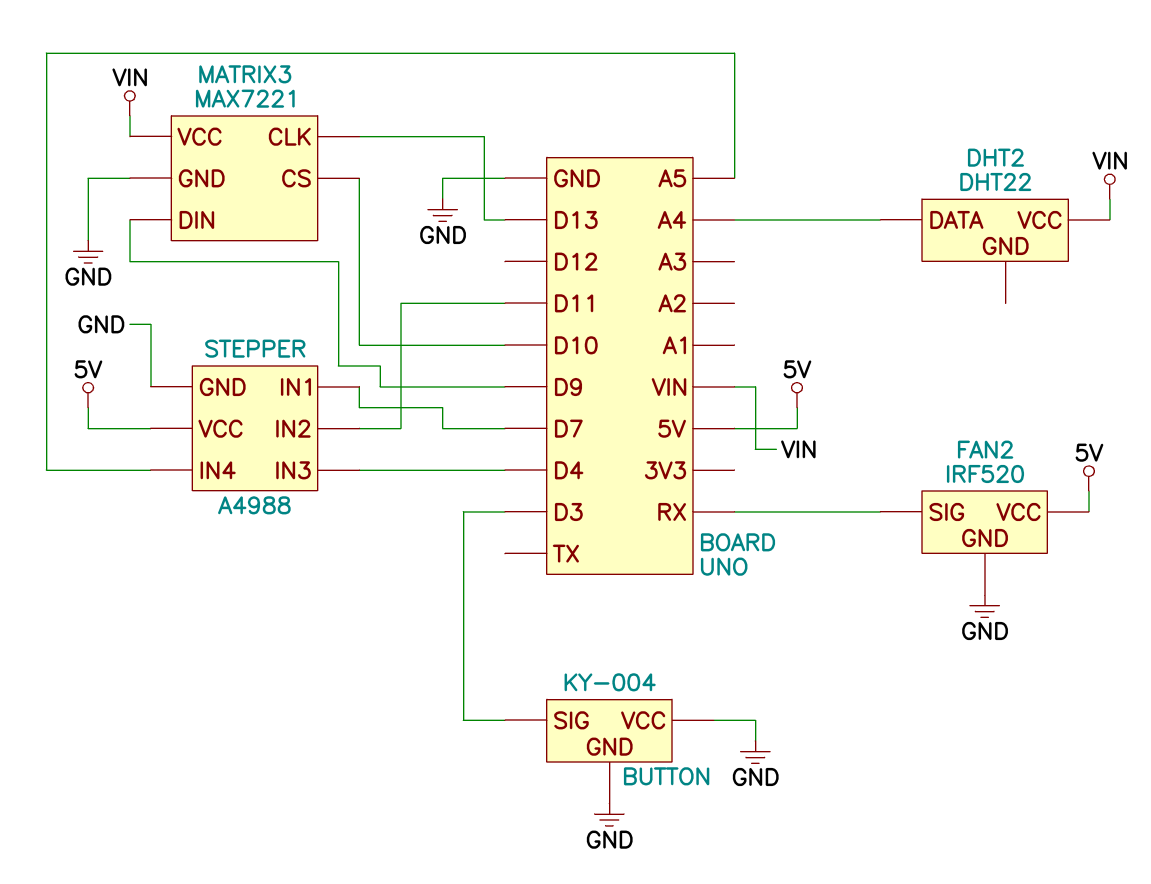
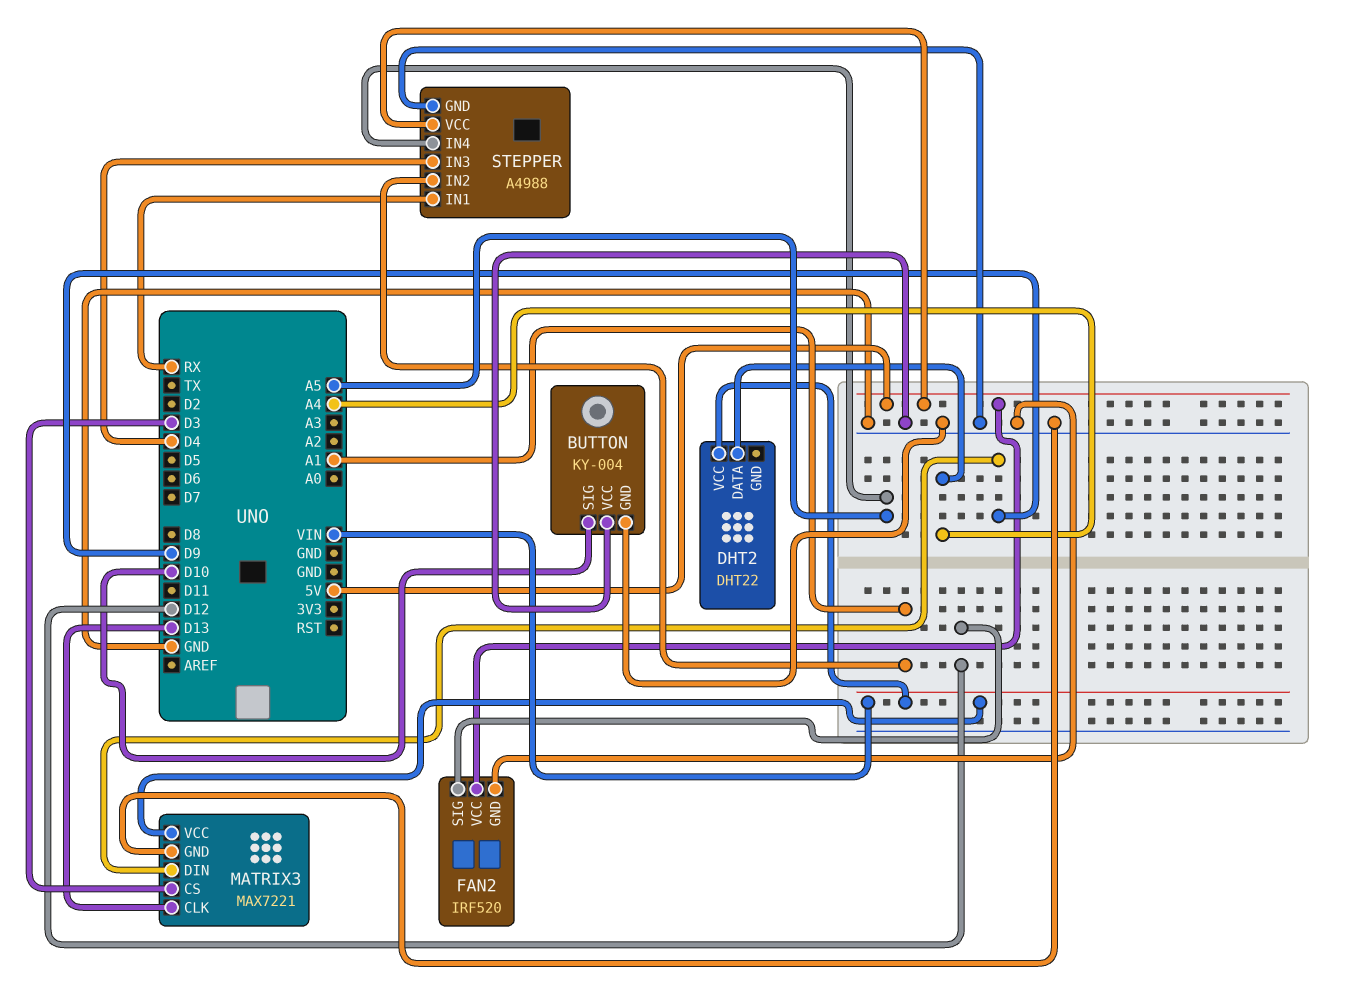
BUTTON pin SIG: D3 -> D10
FAN2 pin SIG: RX -> D12
MATRIX3 pin CS: D10 -> D3
STEPPER pin IN1: D7 -> RX
STEPPER pin IN2: D11 -> A1

